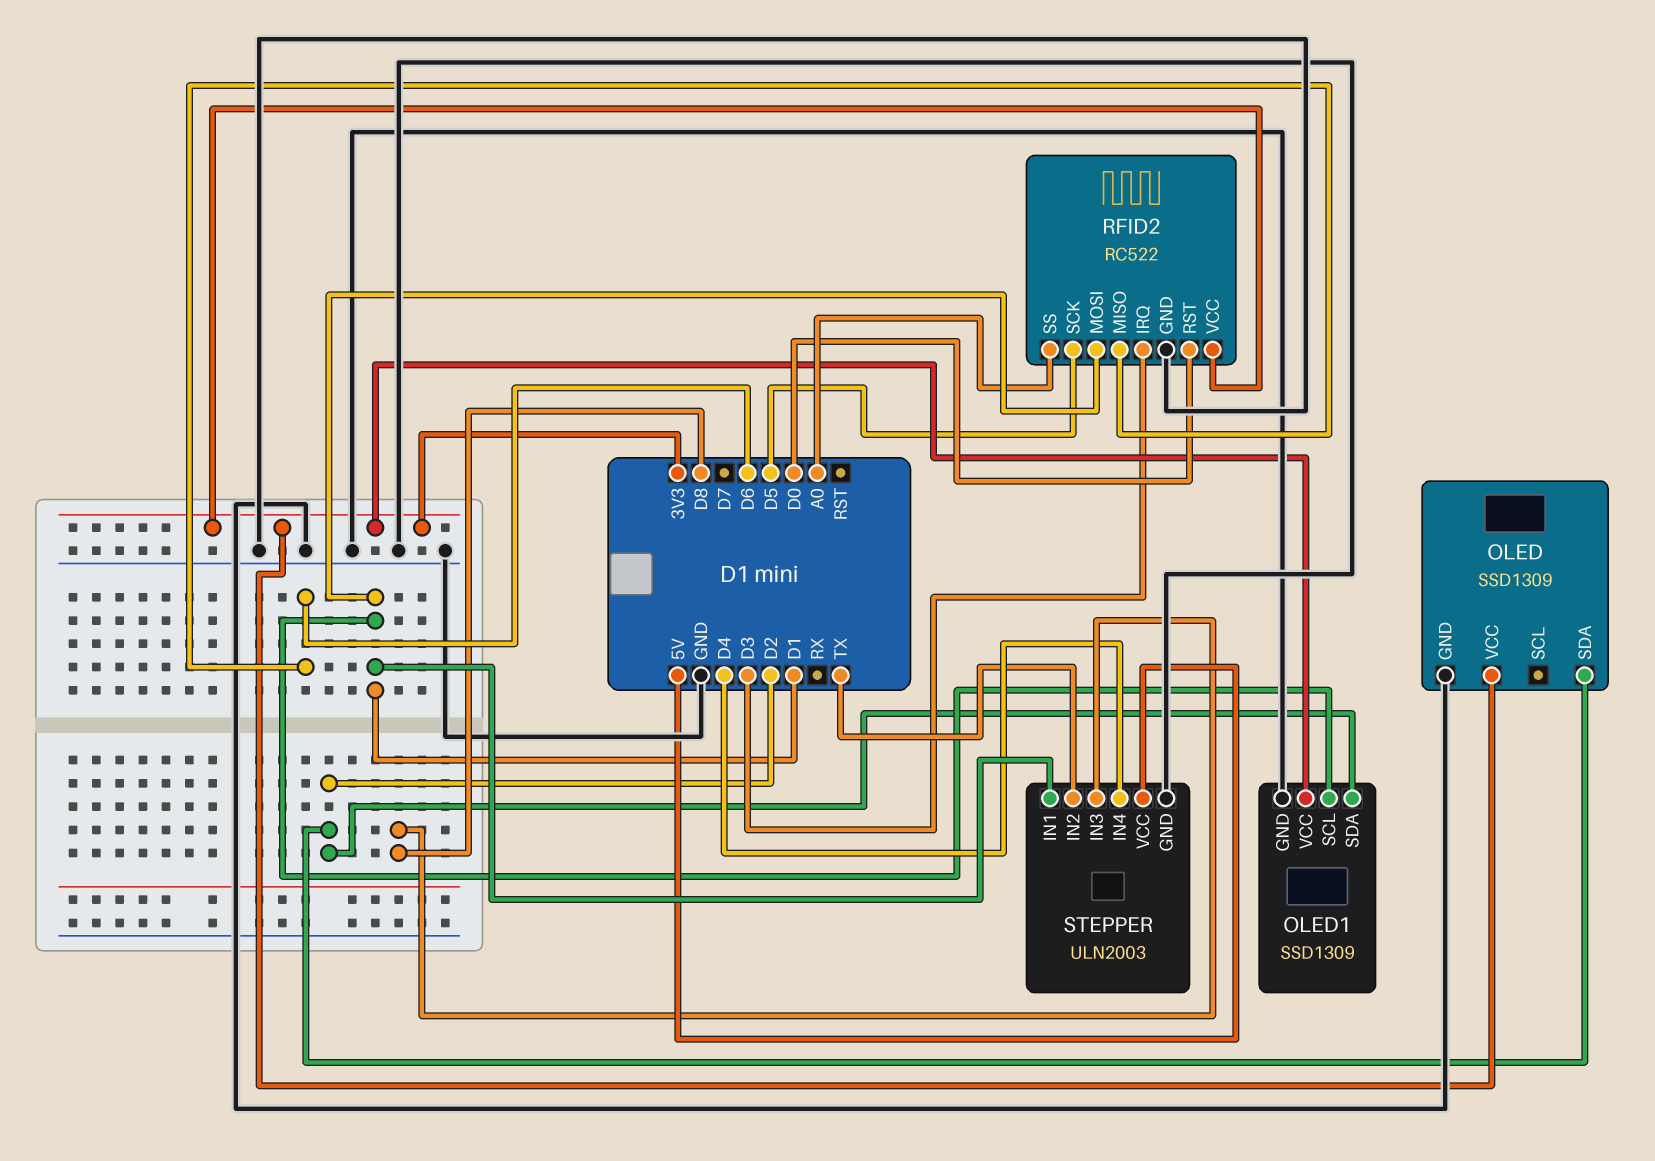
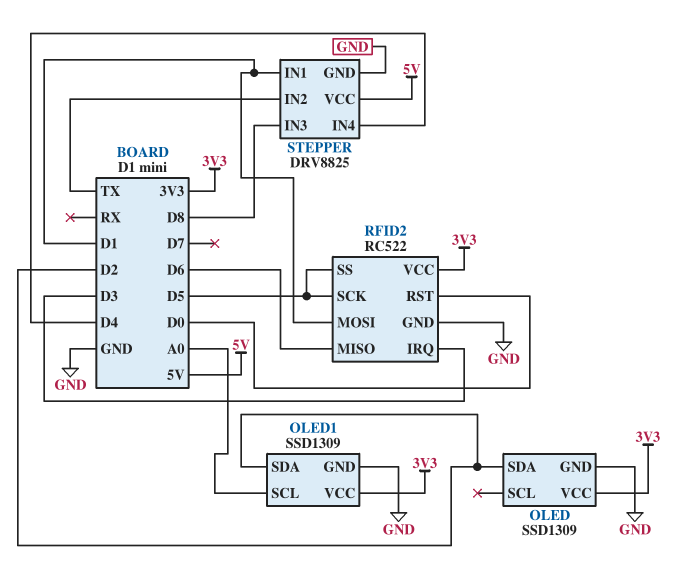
OLED1 pin SCL: D1 -> A0
RFID2 pin SS: A0 -> D5
STEPPER: ULN2003 -> DRV8825

